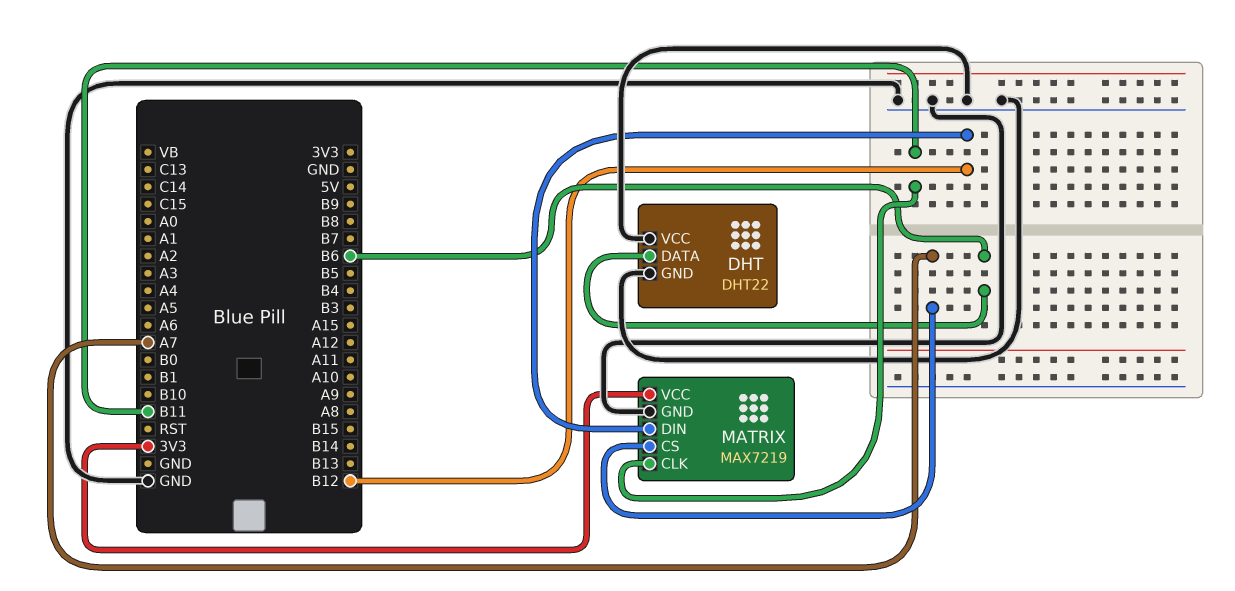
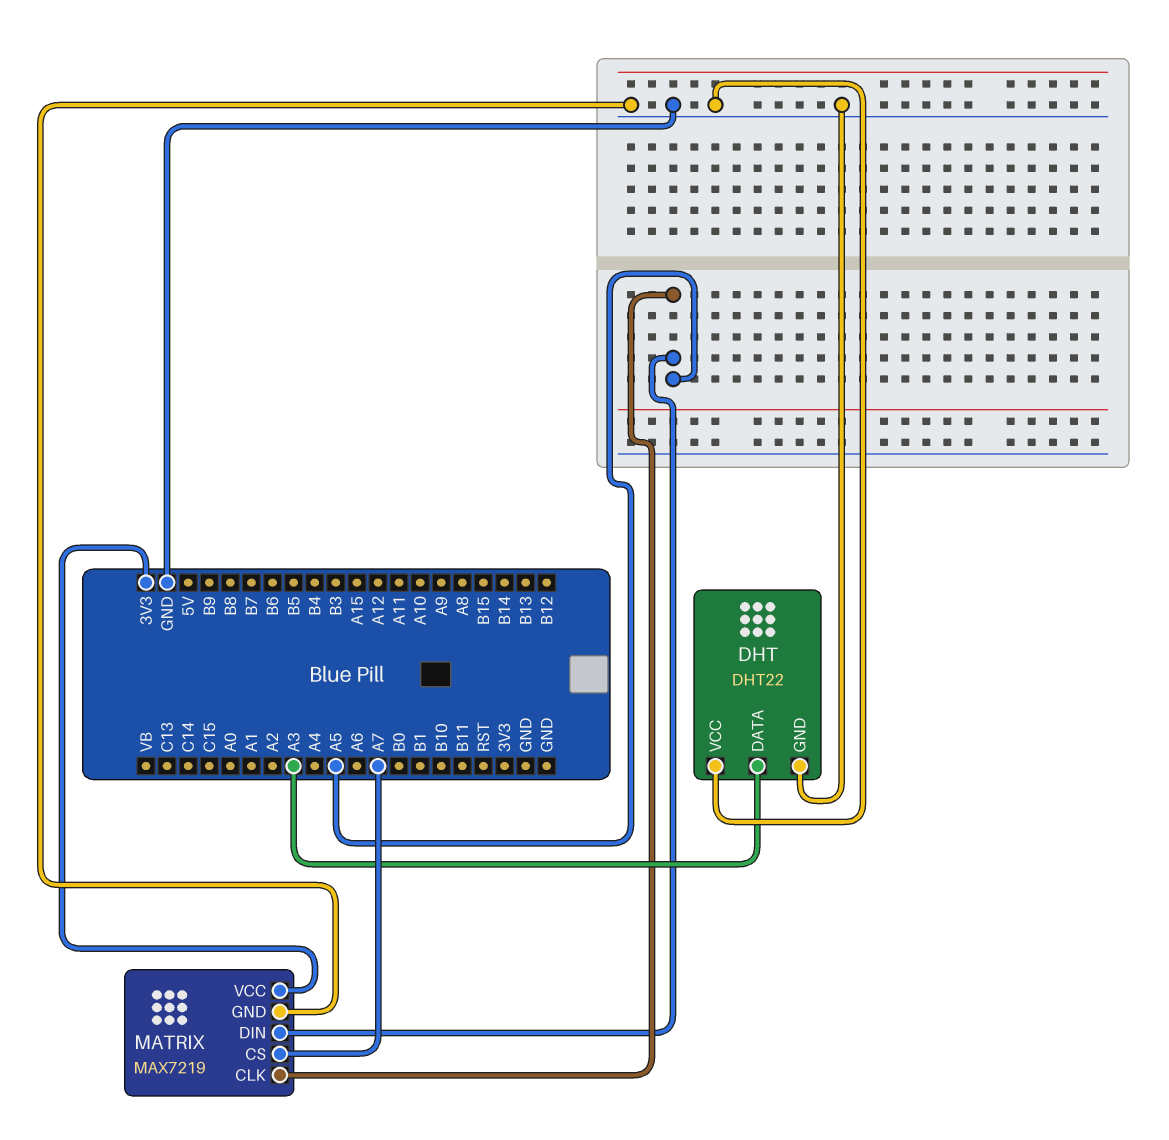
DHT pin DATA: B6 -> A3
MATRIX pin CLK: B11 -> A5
MATRIX pin DIN: B12 -> A5

